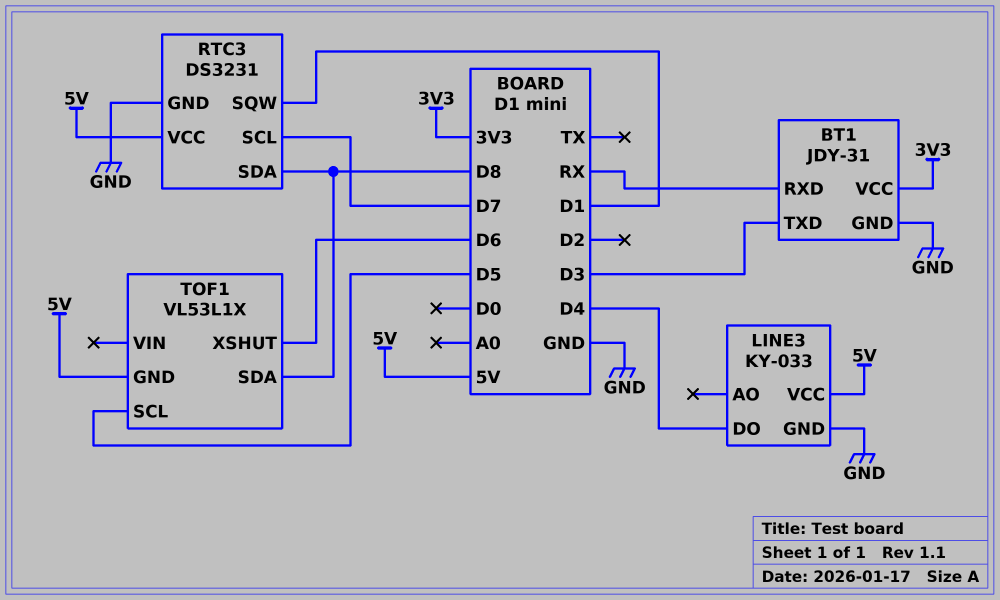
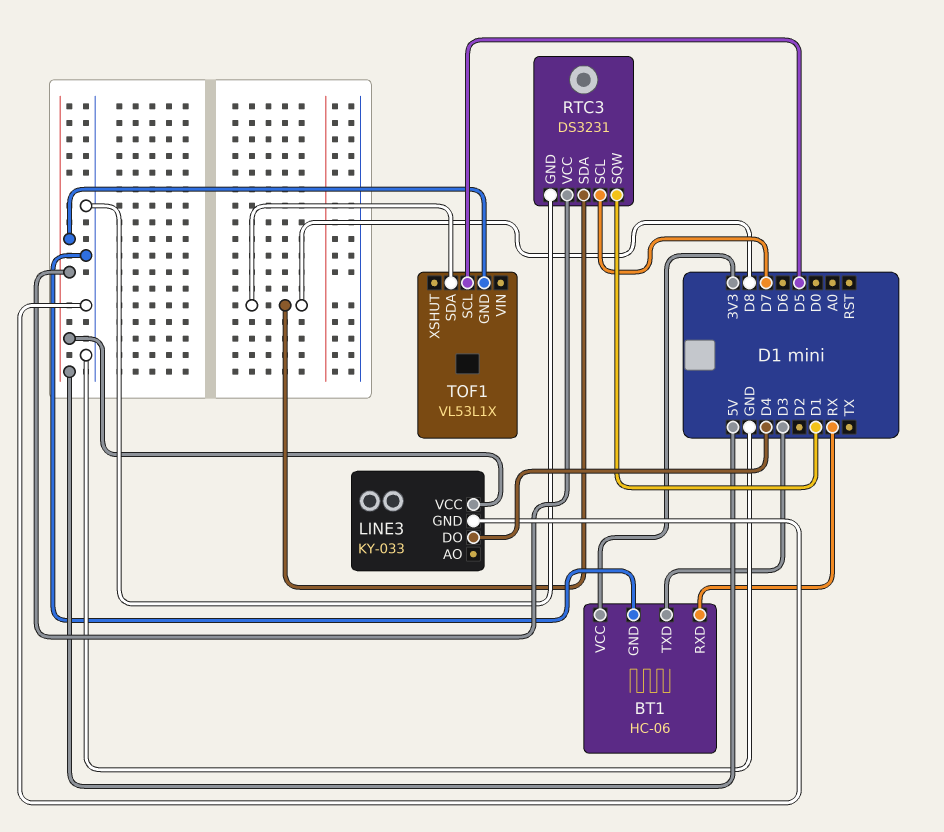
BT1: JDY-31 -> HC-06
TOF1 pin XSHUT: D6 -> none

